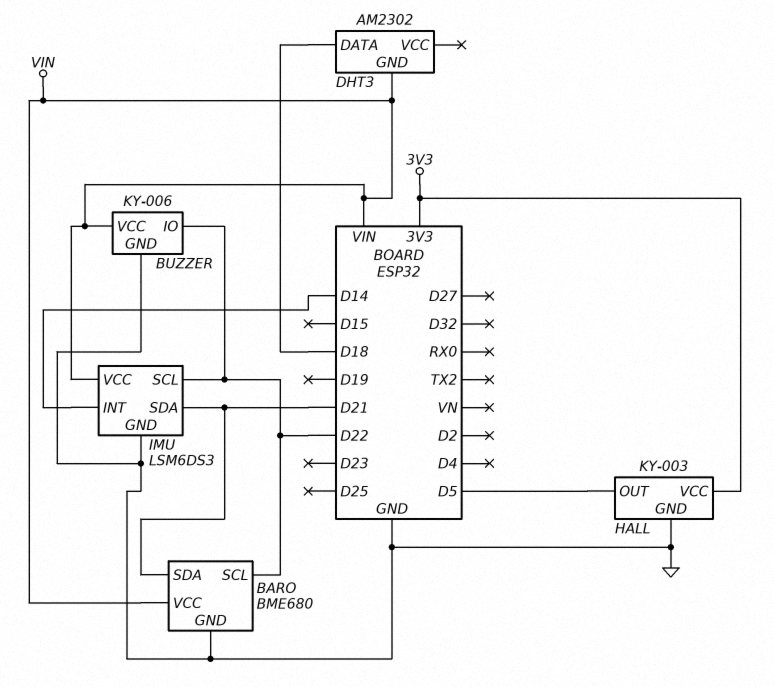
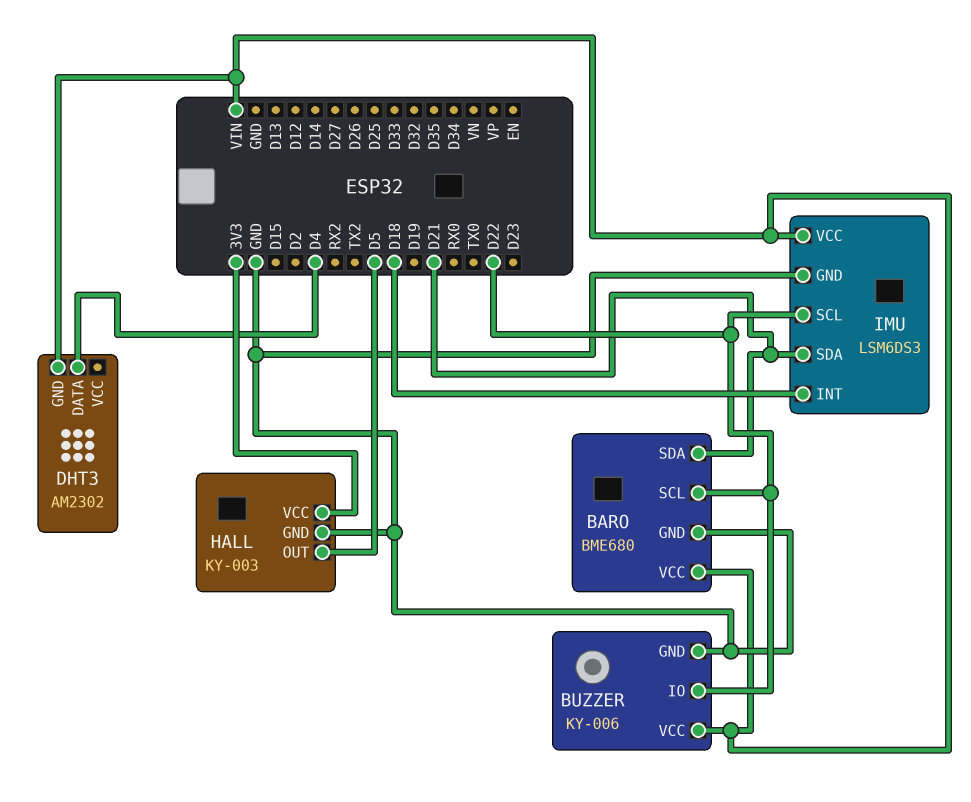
DHT3 pin DATA: D18 -> D4
IMU pin INT: D14 -> D18

